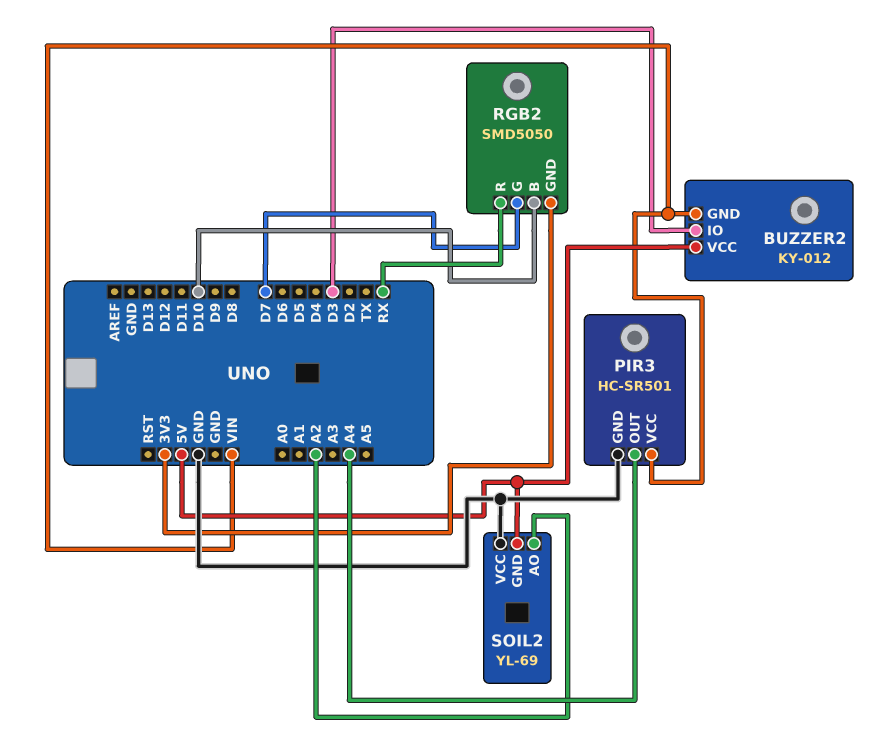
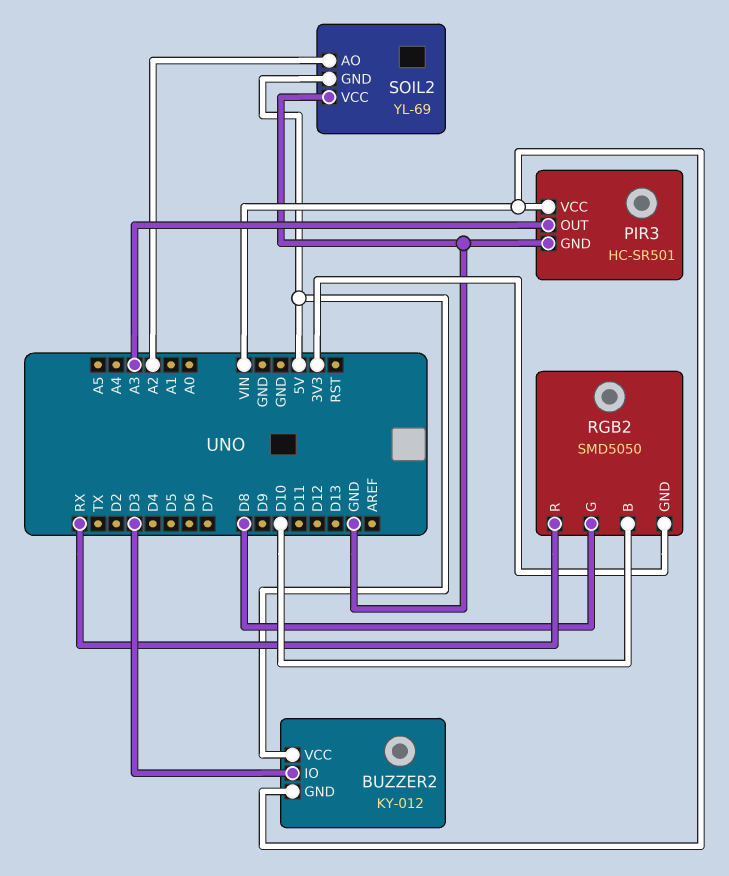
PIR3 pin OUT: A4 -> A3
RGB2 pin G: D7 -> D8

